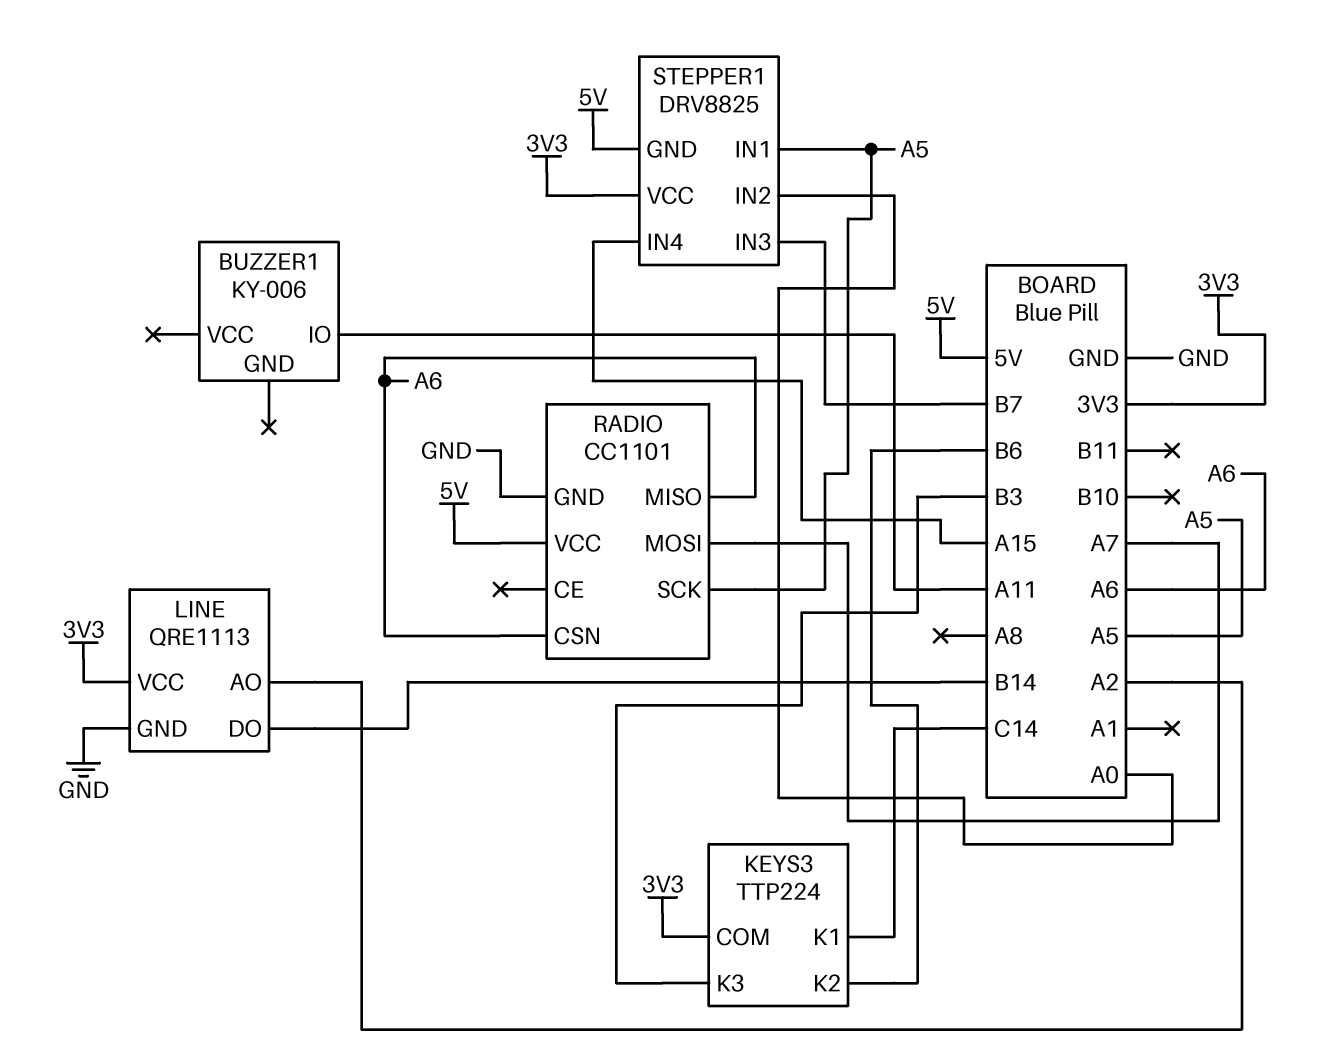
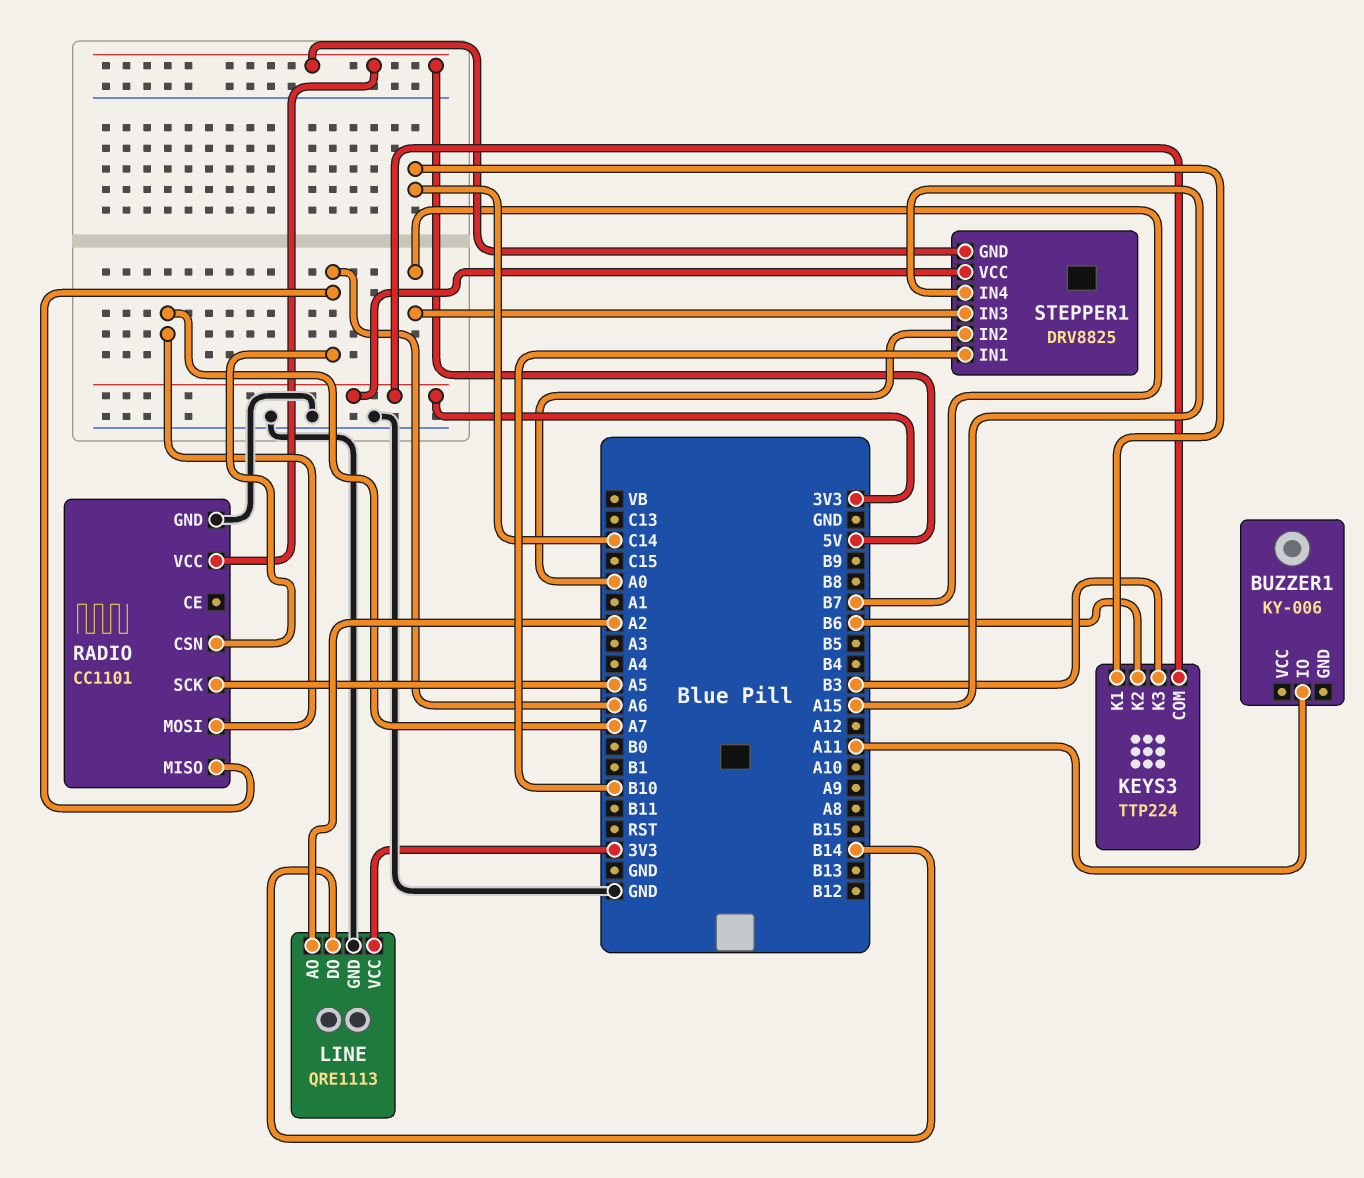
STEPPER1 pin IN1: A5 -> B10

